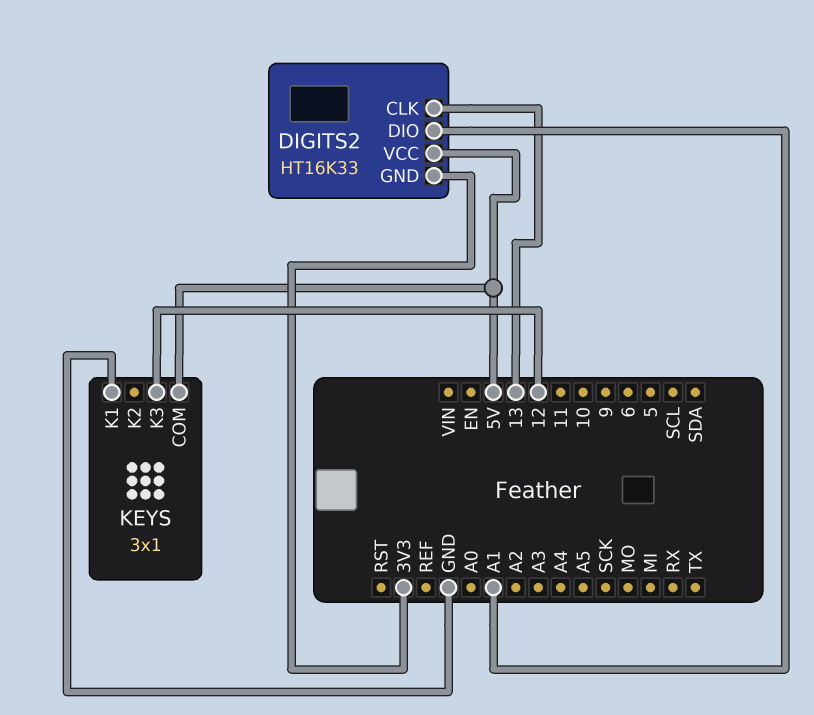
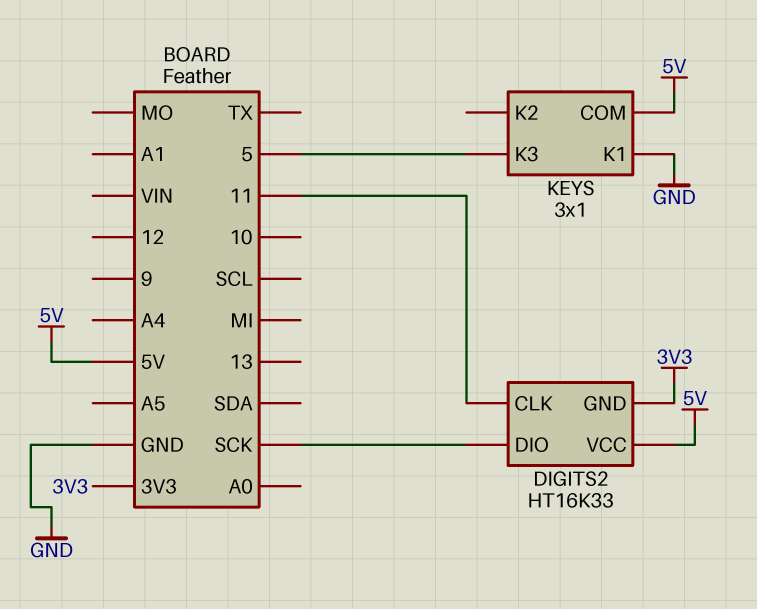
DIGITS2 pin CLK: 13 -> 11
DIGITS2 pin DIO: A1 -> SCK
KEYS pin K3: 12 -> 5

